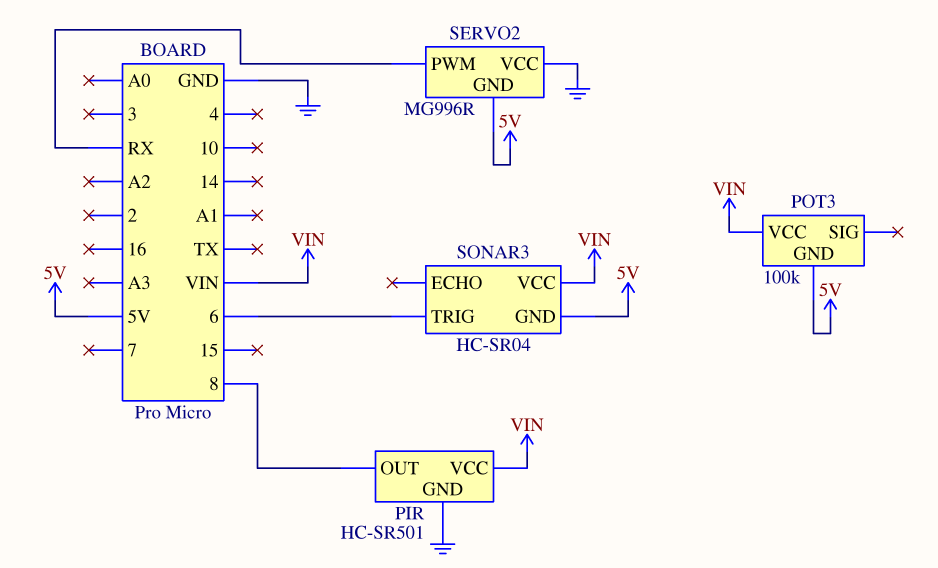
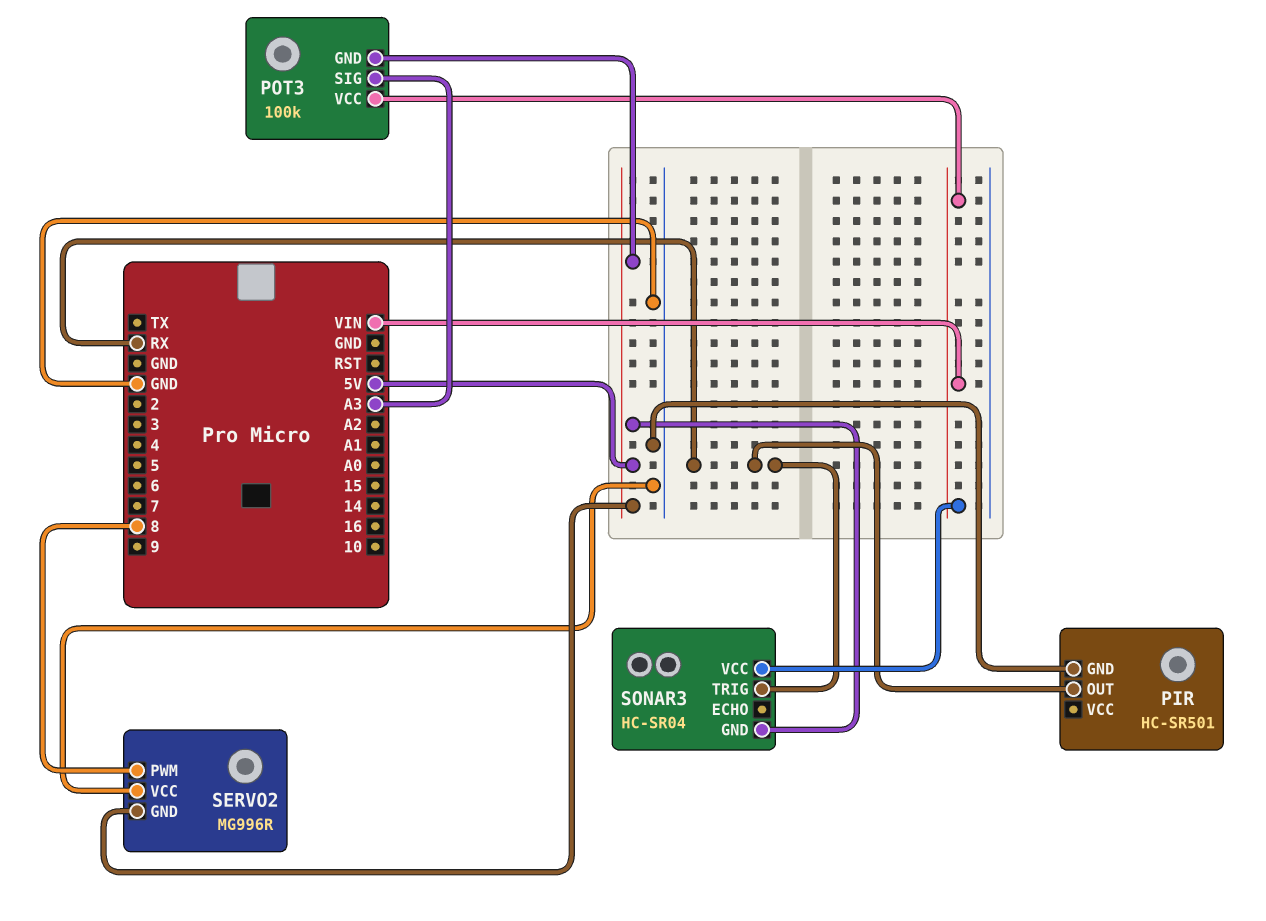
PIR pin OUT: 8 -> RX
PIR pin VCC: VIN -> none
POT3 pin SIG: none -> A3
SERVO2 pin PWM: RX -> 8
SONAR3 pin TRIG: 6 -> RX

